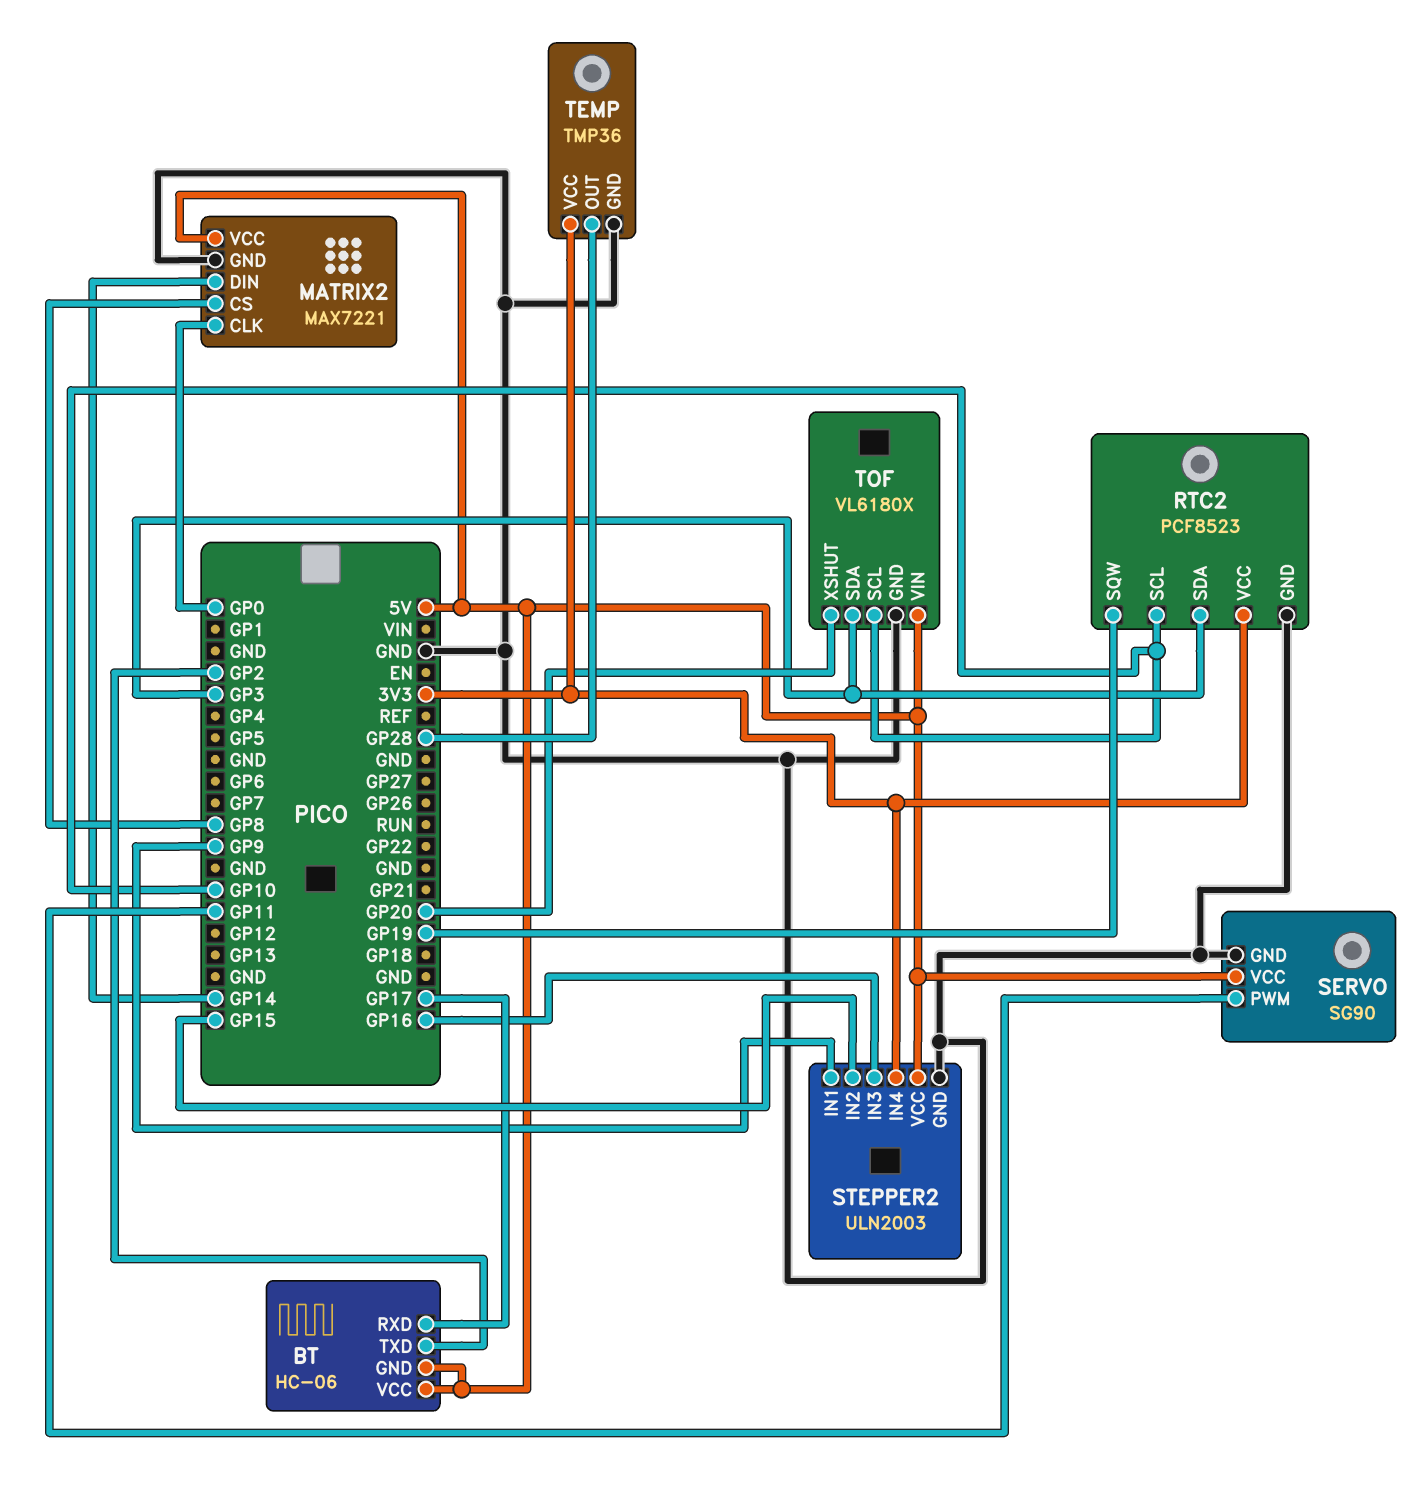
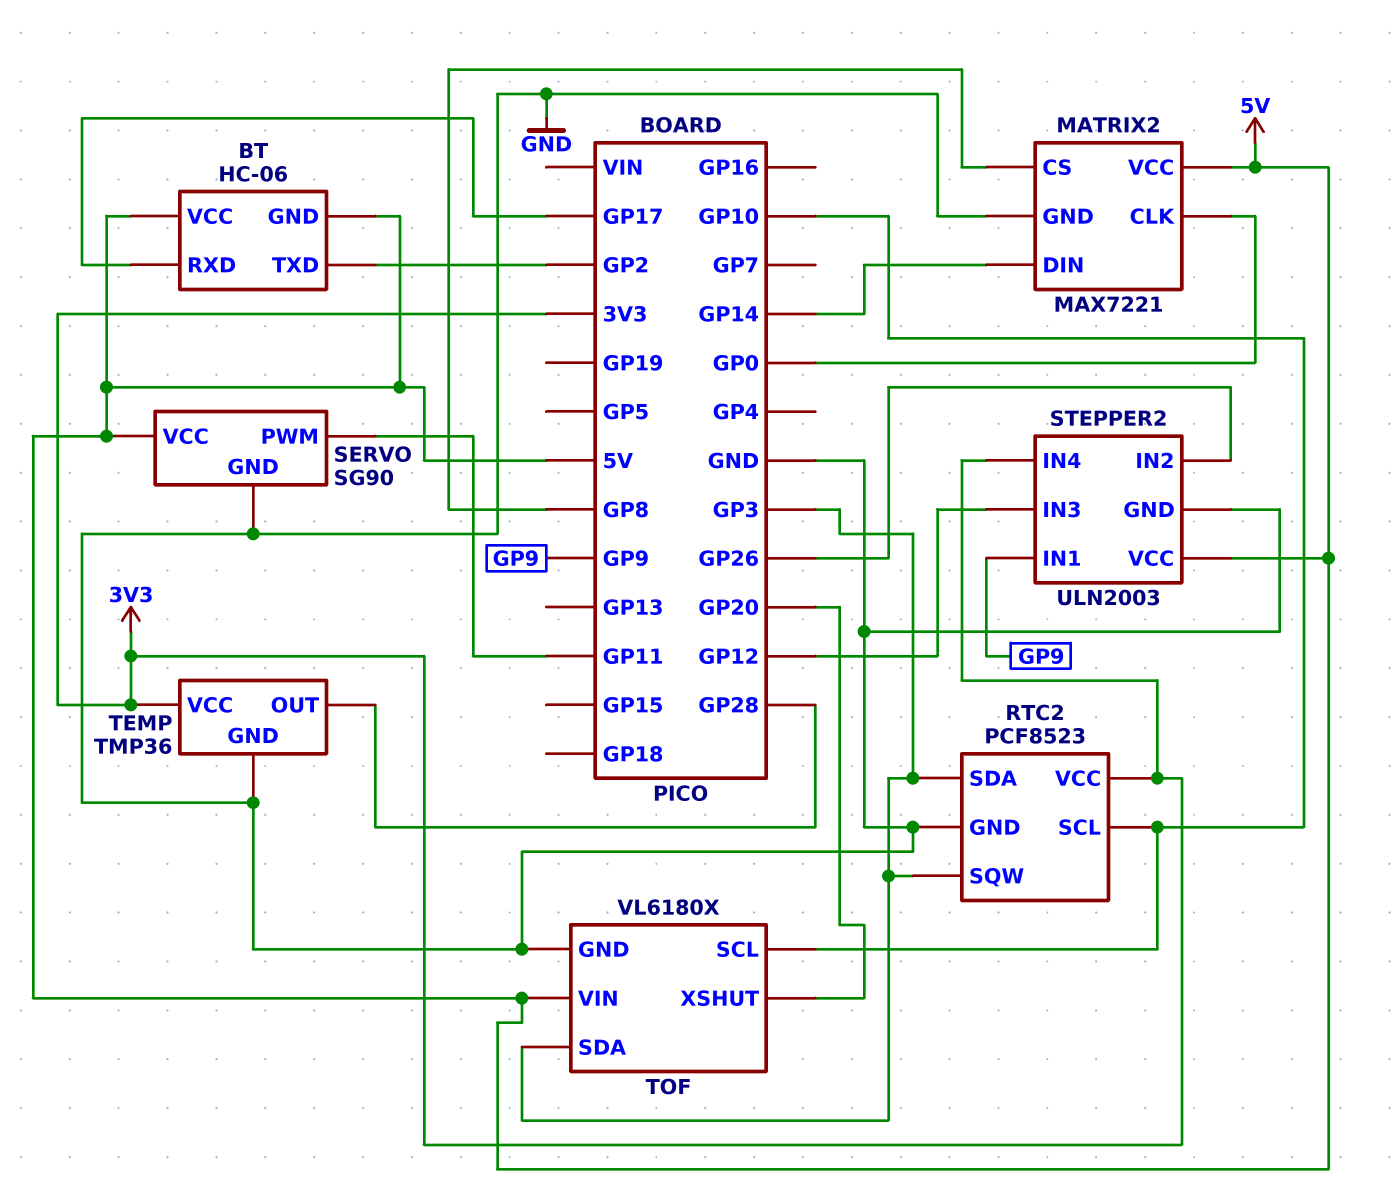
RTC2 pin SQW: GP19 -> GP3
STEPPER2 pin IN2: GP15 -> GP26
STEPPER2 pin IN3: GP16 -> GP12

